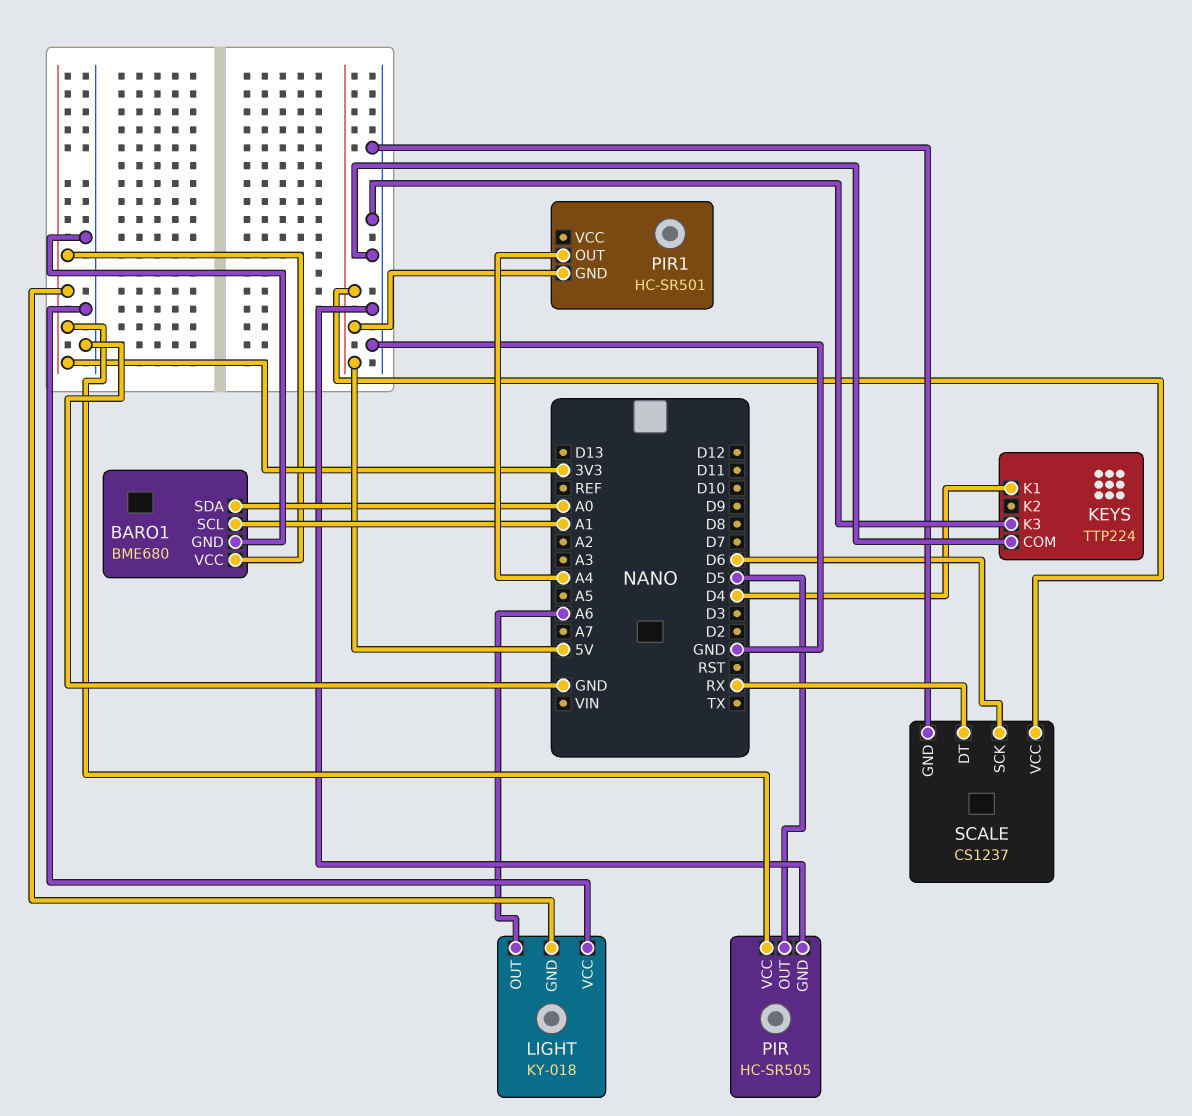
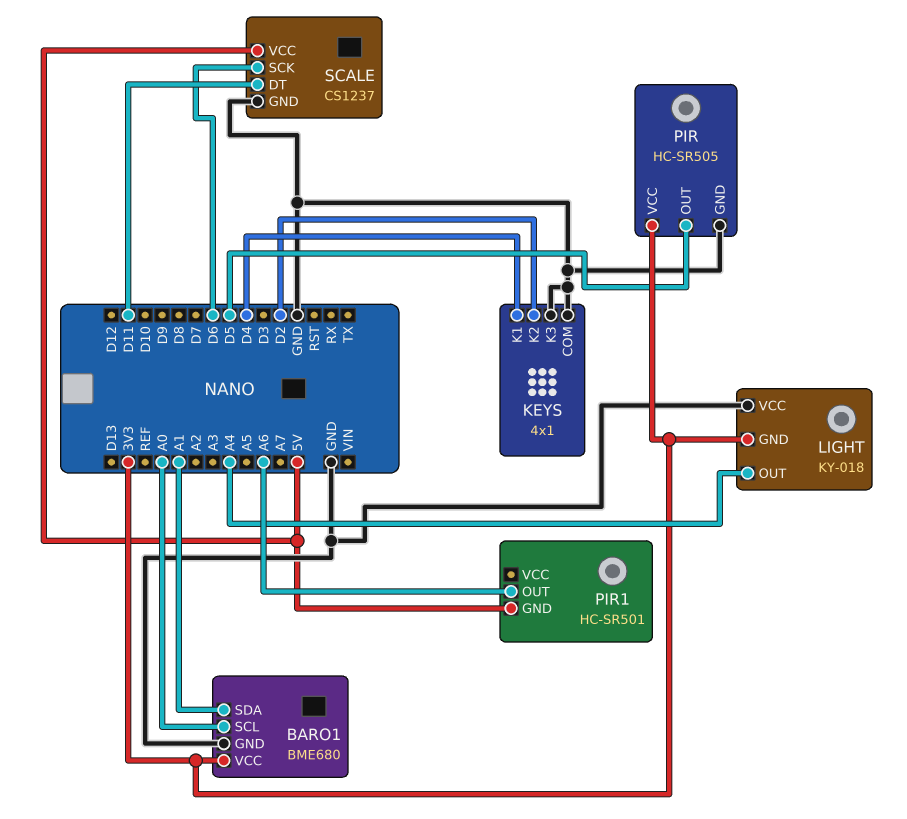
BARO1 pin SCL: A1 -> A0
BARO1 pin SDA: A0 -> A1
KEYS: TTP224 -> 4x1
KEYS pin K2: none -> D2
LIGHT pin OUT: A6 -> A4
PIR1 pin OUT: A4 -> A6
SCALE pin DT: RX -> D11

